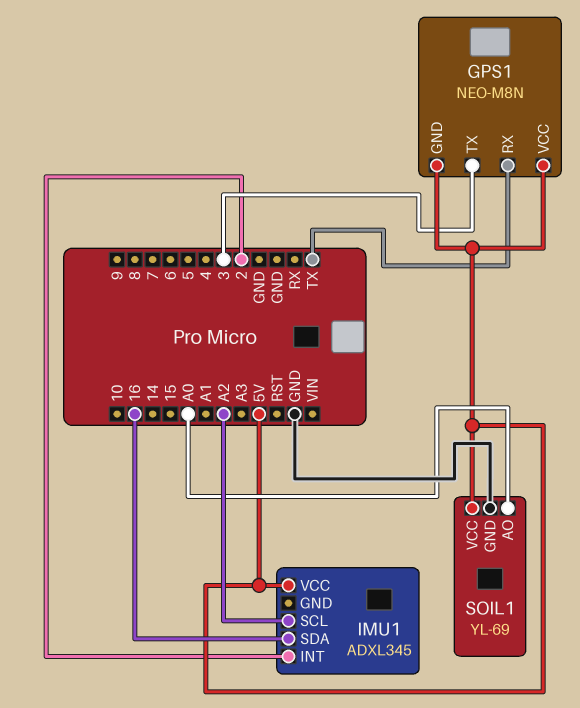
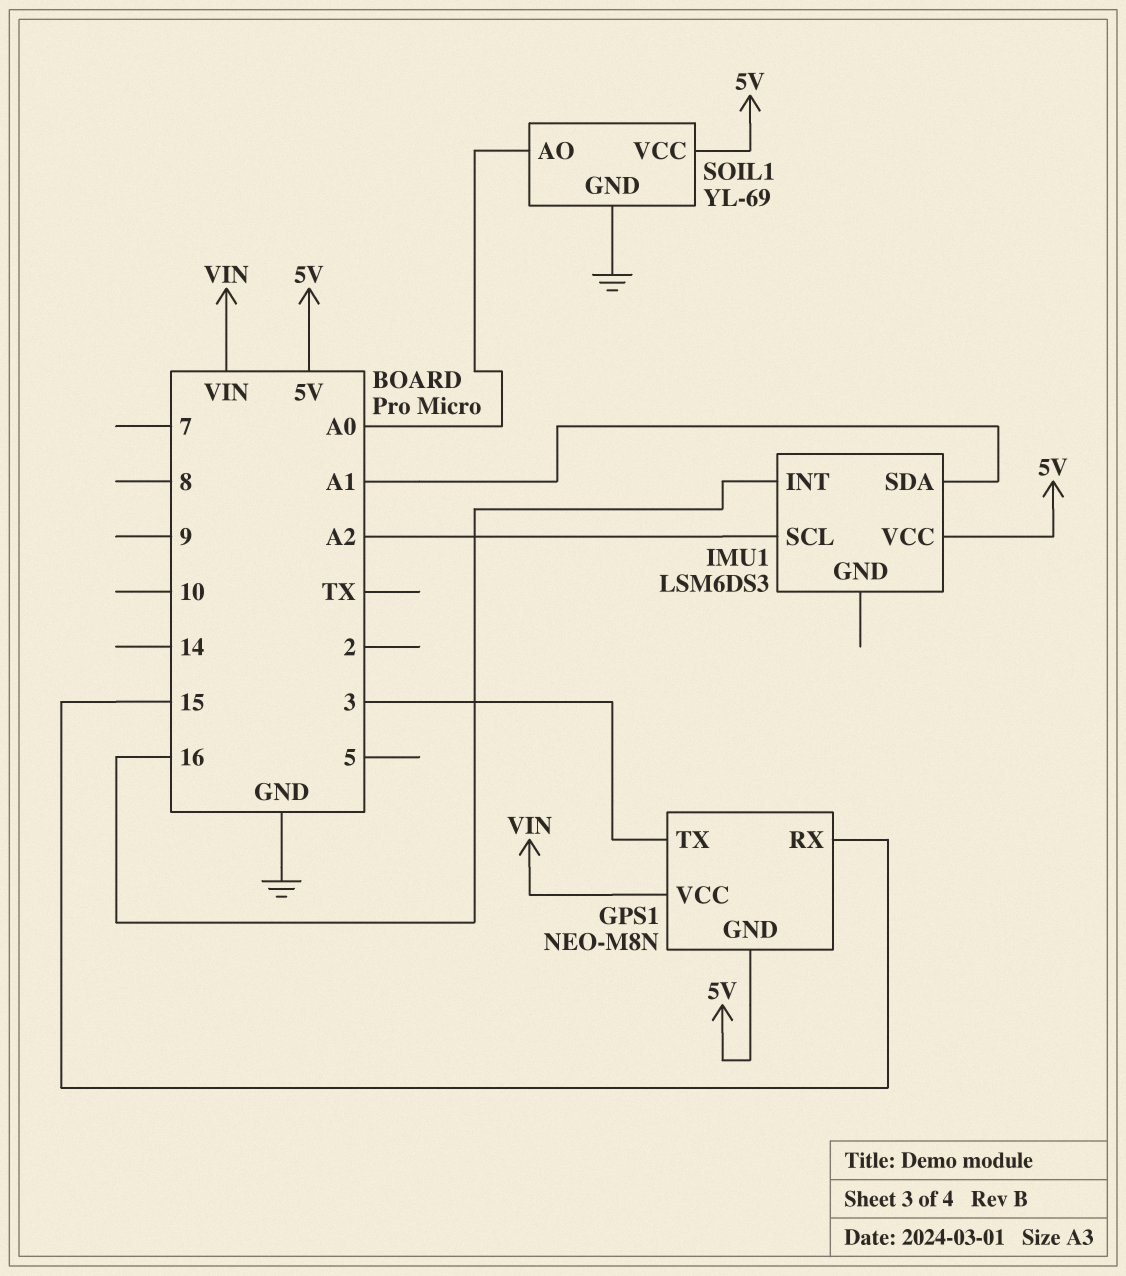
GPS1 pin RX: TX -> 15
GPS1 pin VCC: 5V -> VIN
IMU1: ADXL345 -> LSM6DS3
IMU1 pin INT: 2 -> 16
IMU1 pin SDA: 16 -> A1

